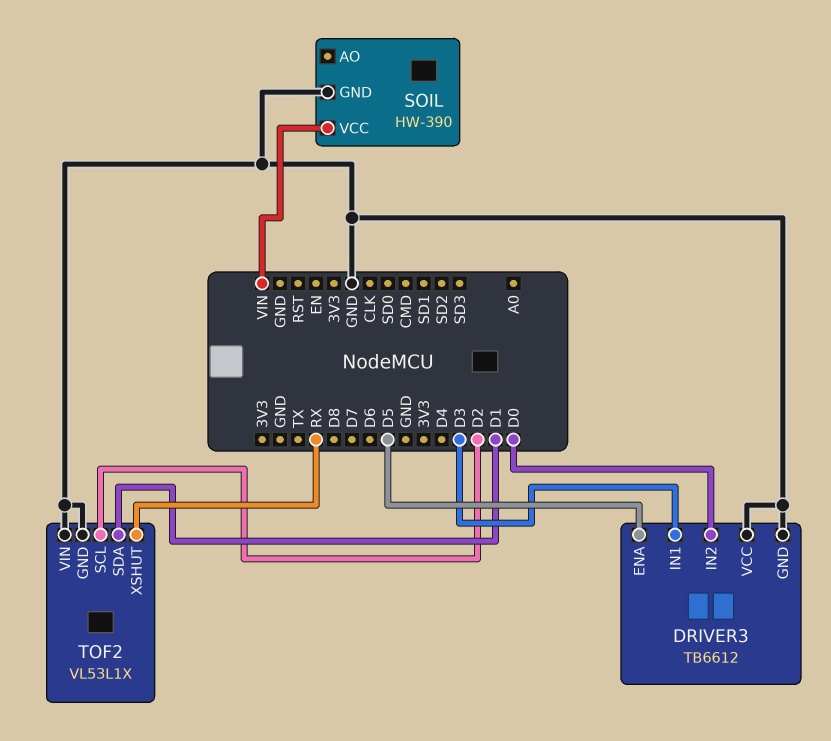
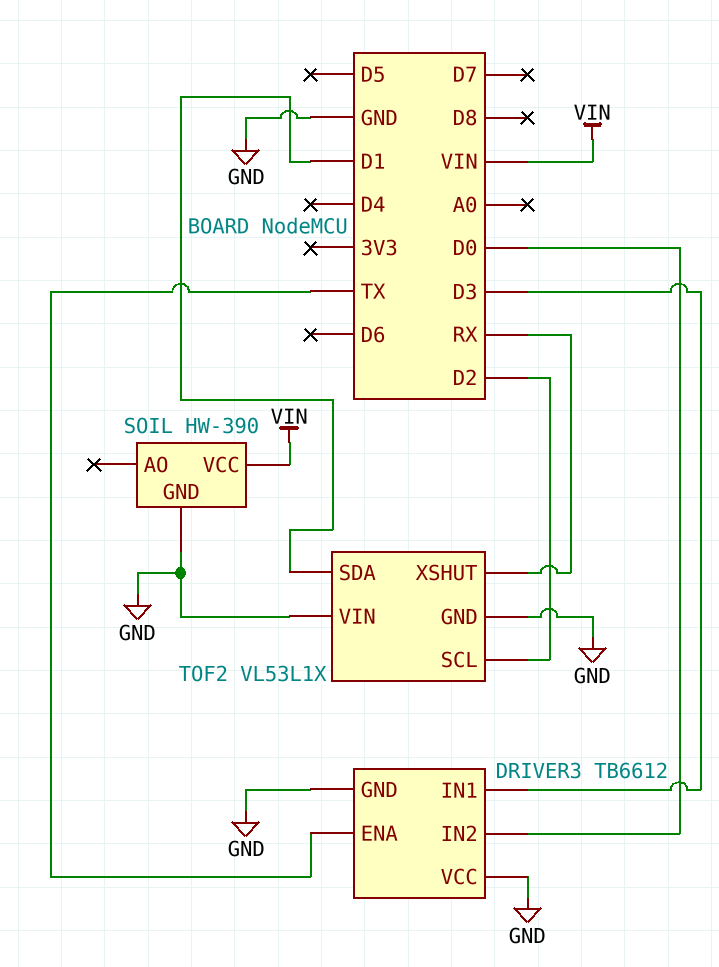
DRIVER3 pin ENA: D5 -> TX

